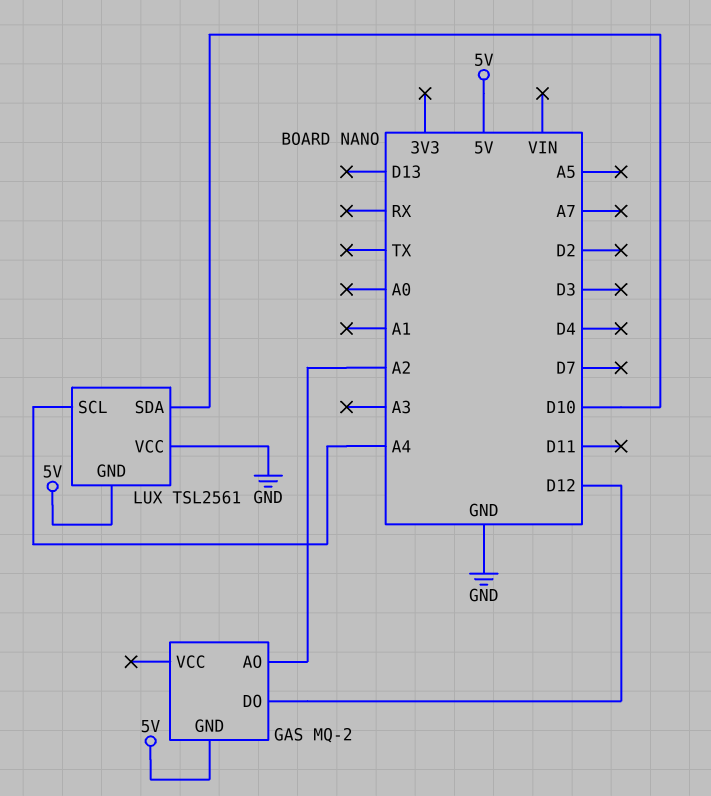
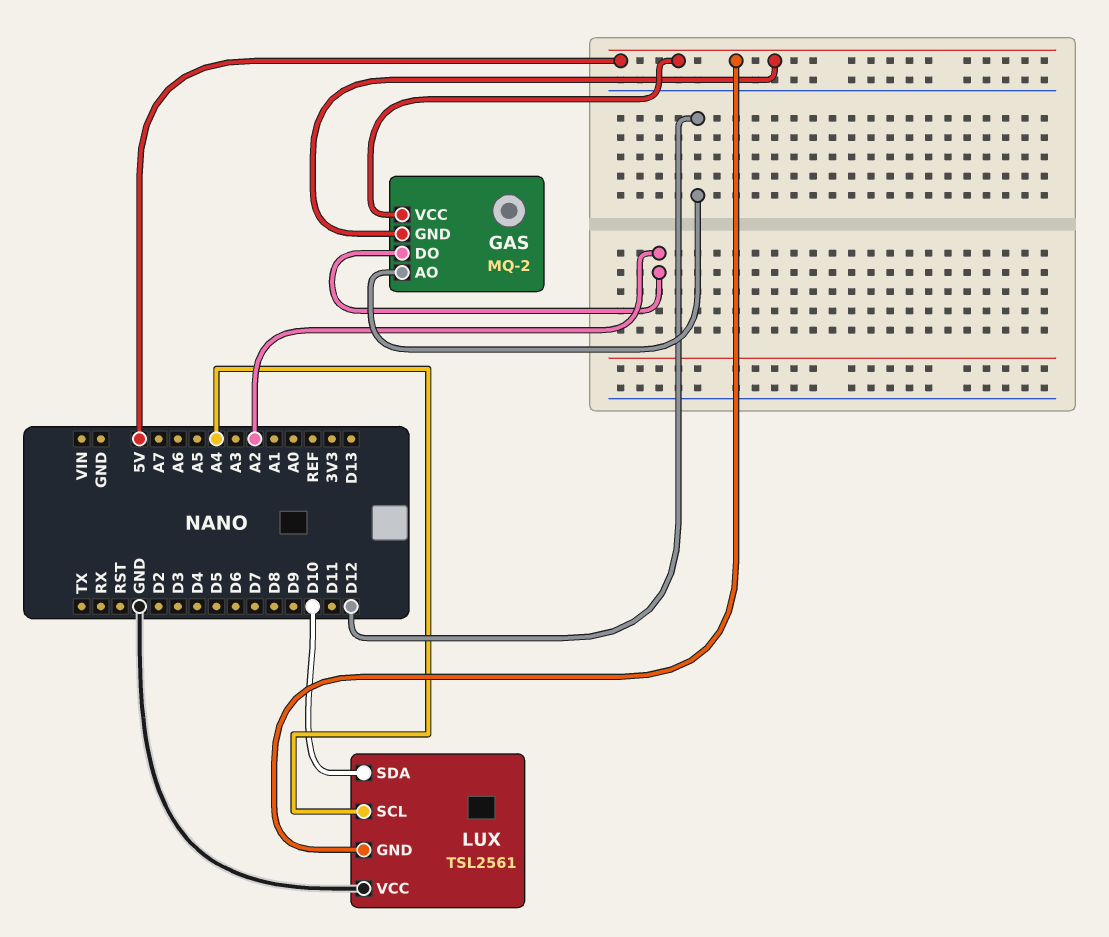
GAS pin AO: A2 -> D12
GAS pin DO: D12 -> A2
GAS pin VCC: none -> 5V

